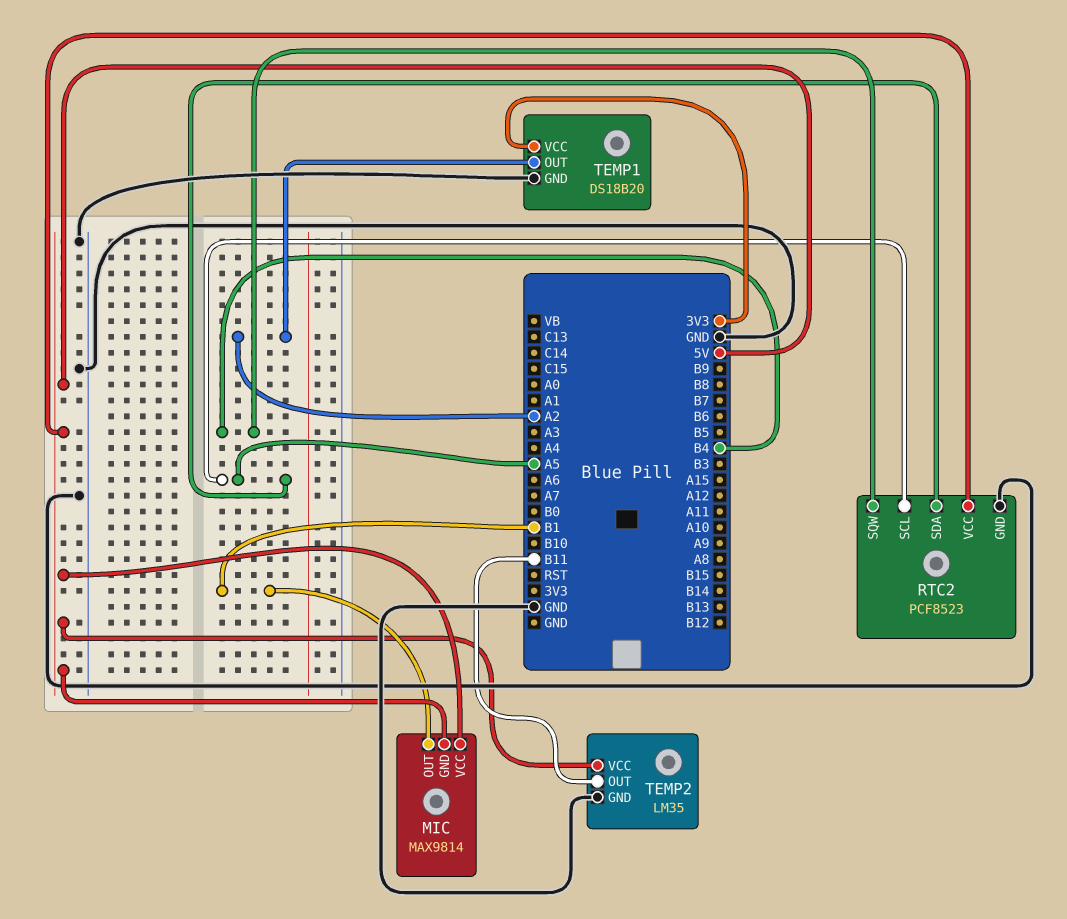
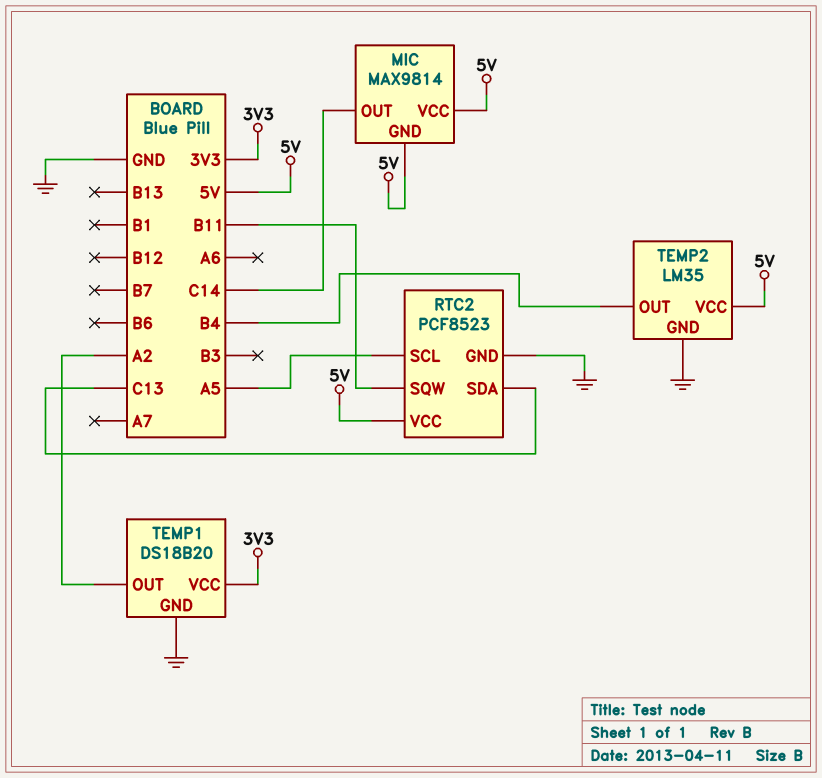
MIC pin OUT: B1 -> C14
RTC2 pin SDA: A5 -> C13
RTC2 pin SQW: B4 -> B11
TEMP2 pin OUT: B11 -> B4

